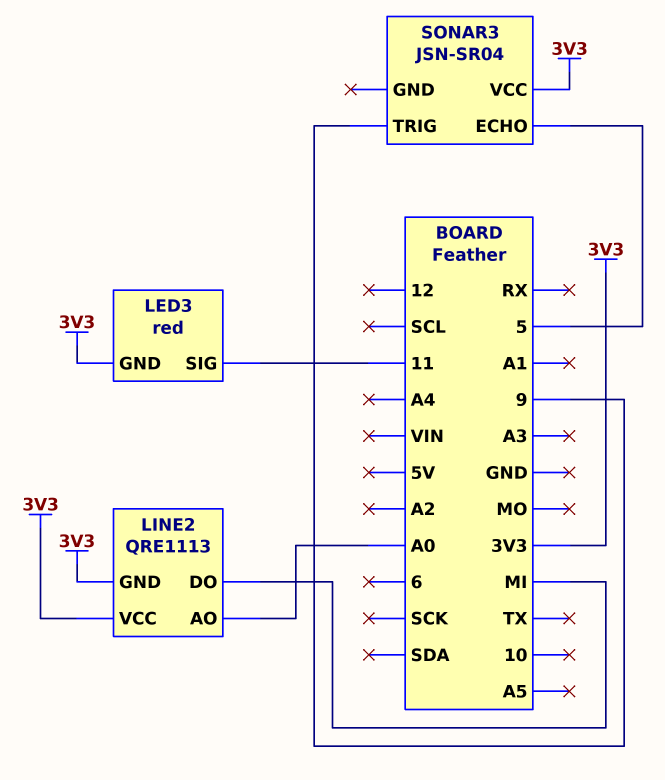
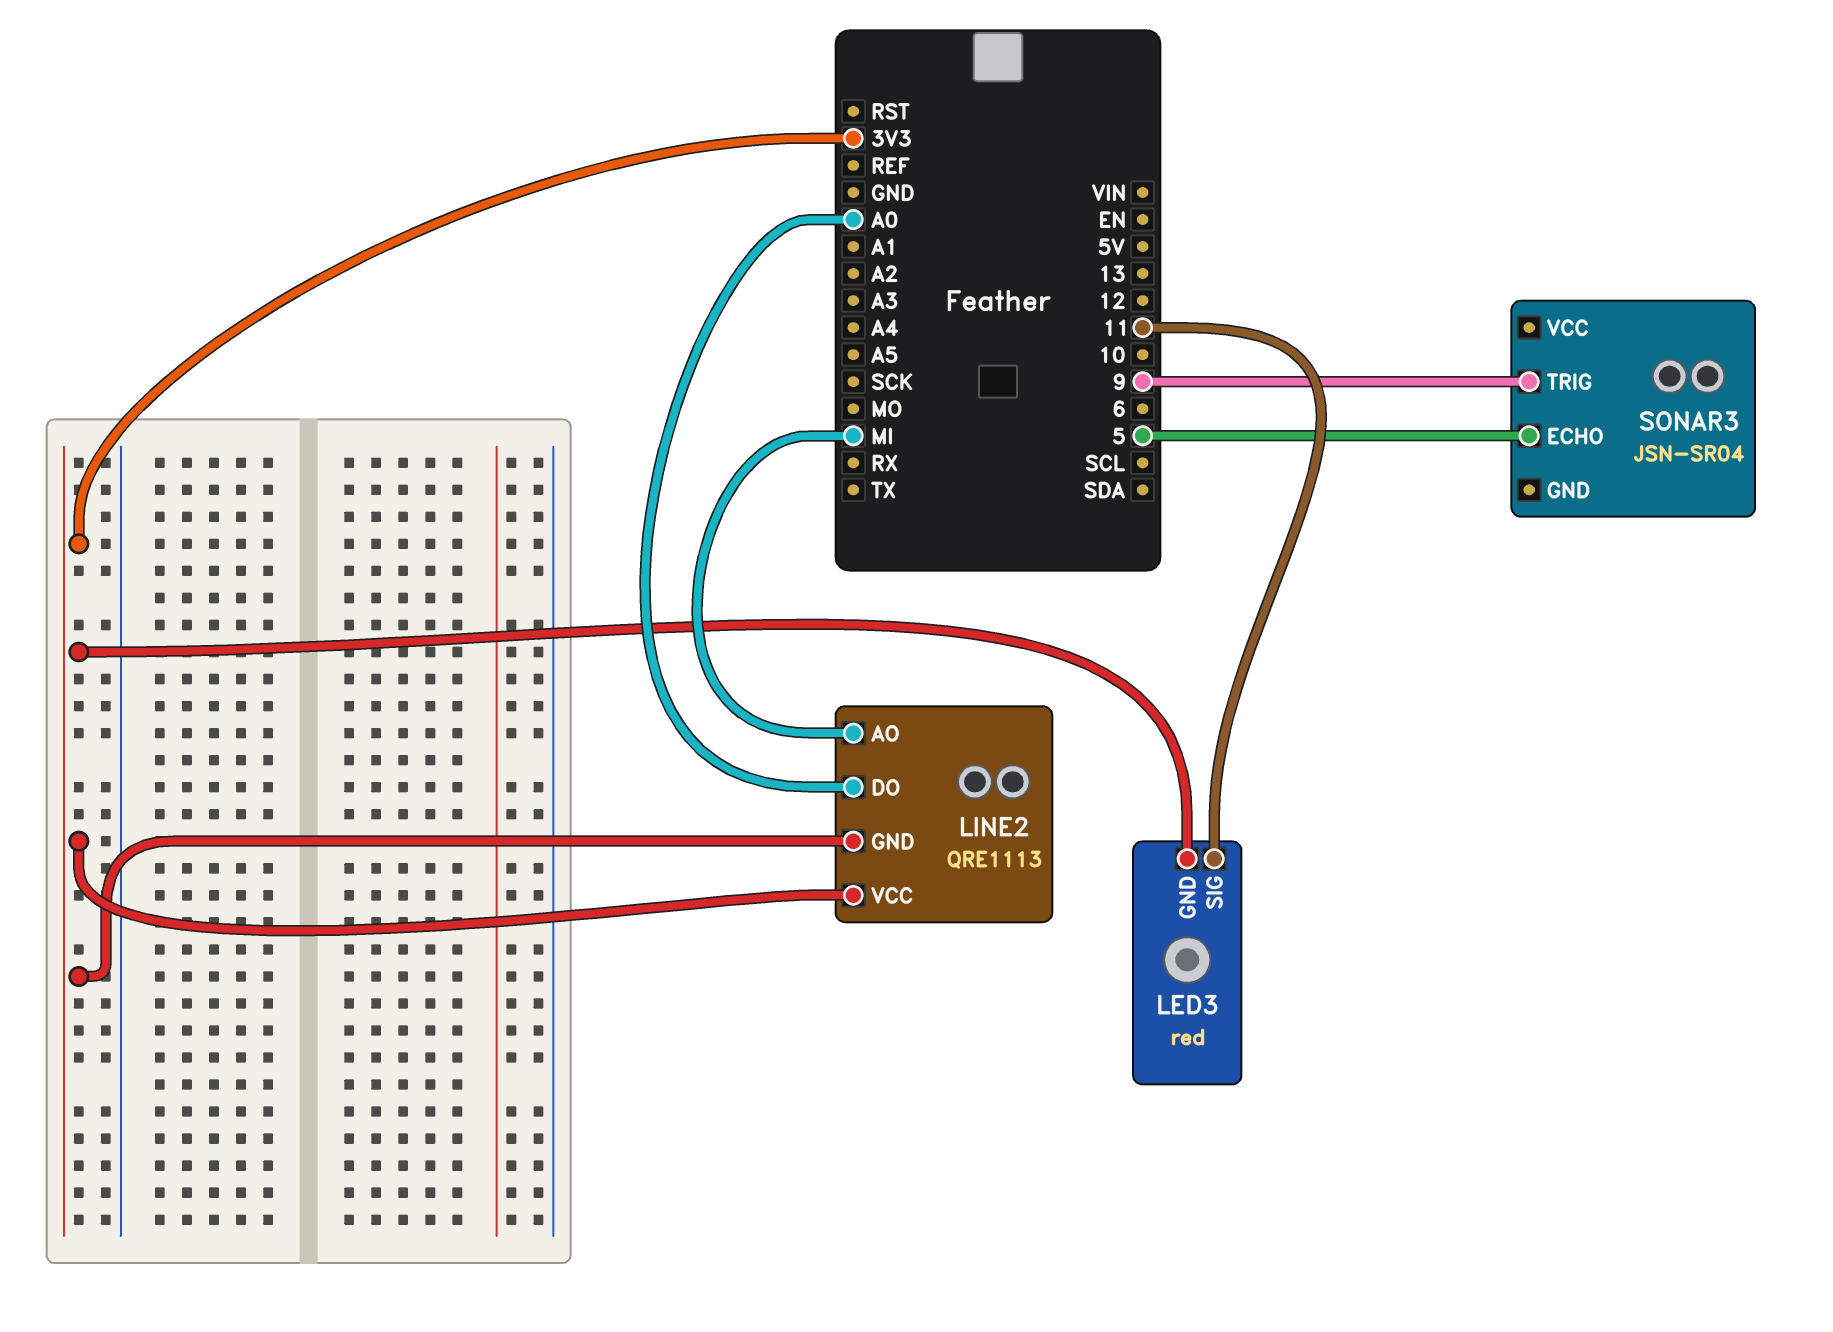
LINE2 pin AO: A0 -> MI
LINE2 pin DO: MI -> A0
SONAR3 pin VCC: 3V3 -> none

